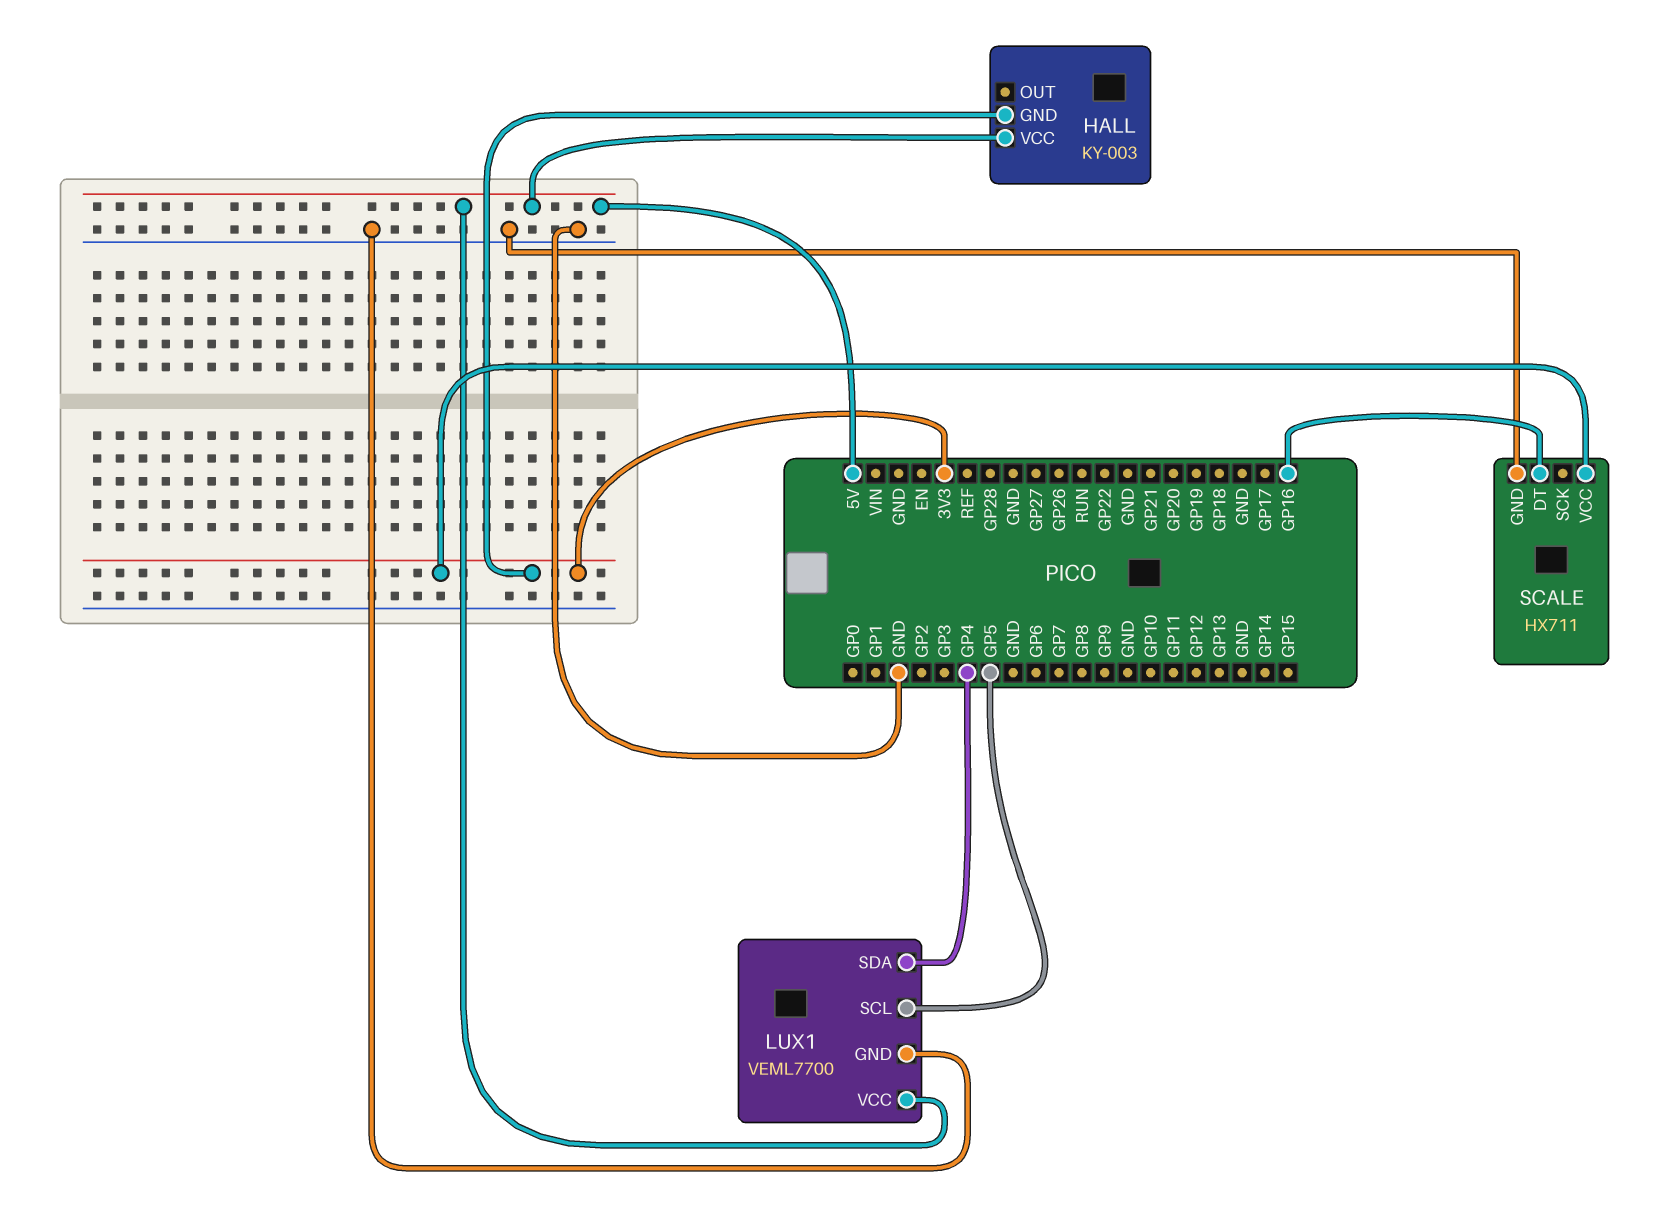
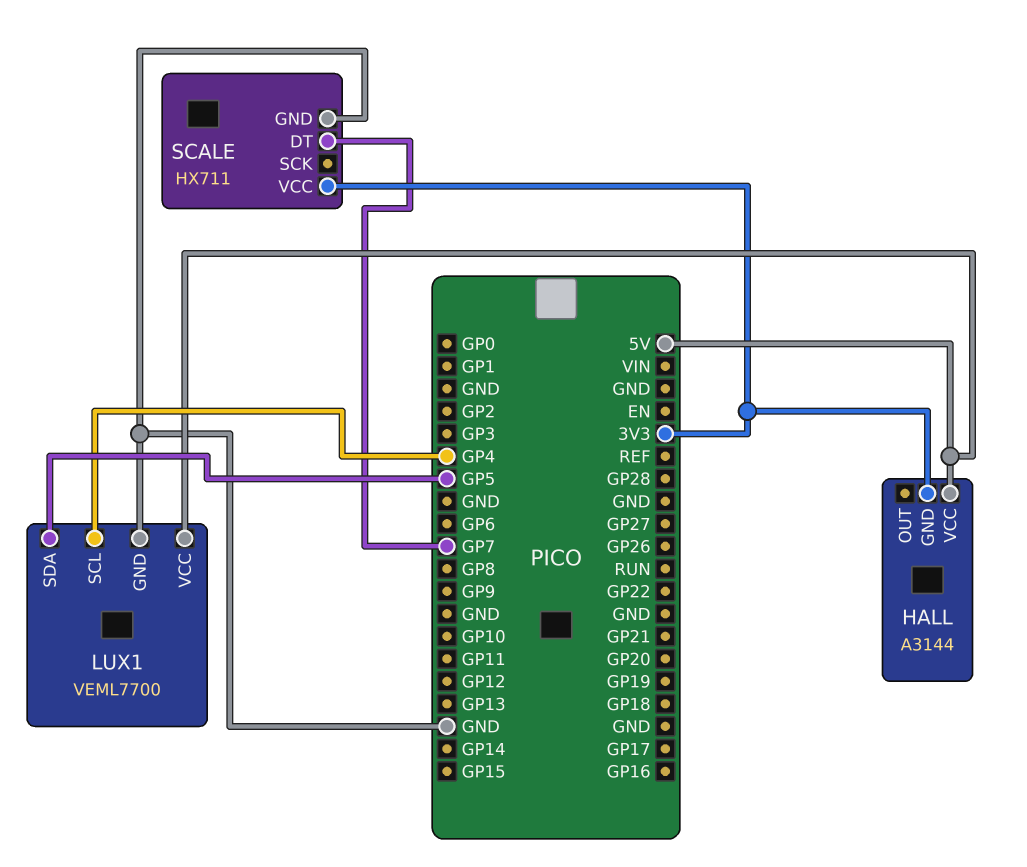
HALL: KY-003 -> A3144
LUX1 pin SCL: GP5 -> GP4
LUX1 pin SDA: GP4 -> GP5
SCALE pin DT: GP16 -> GP7

